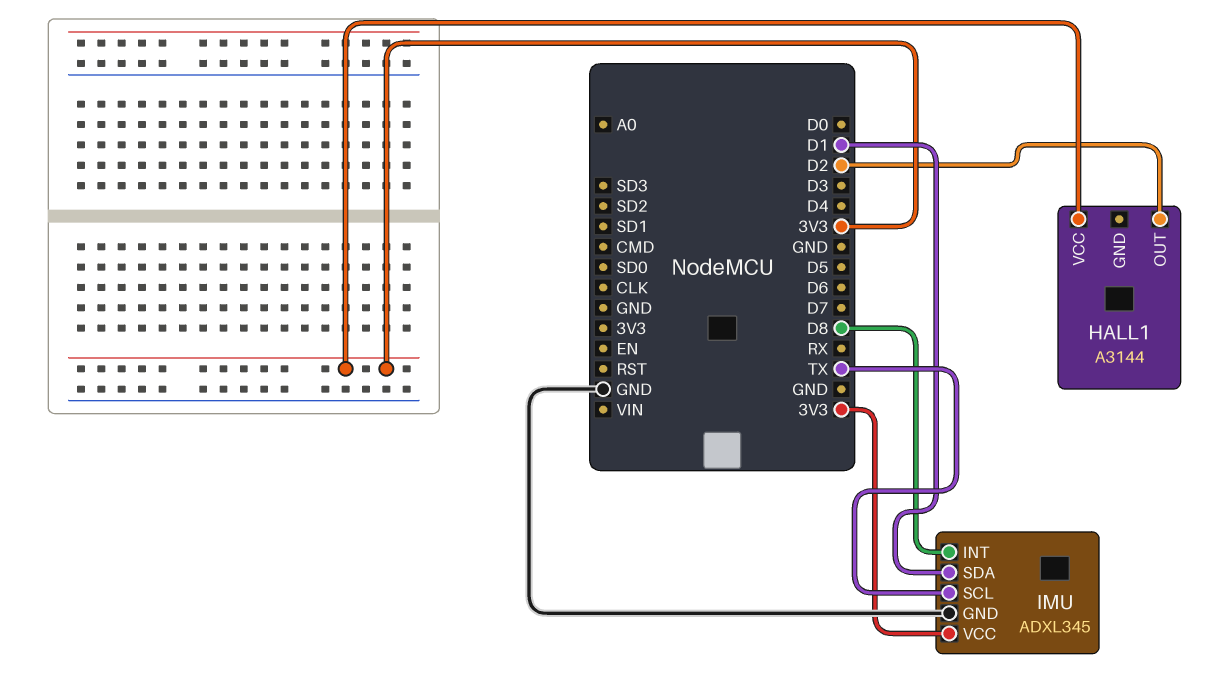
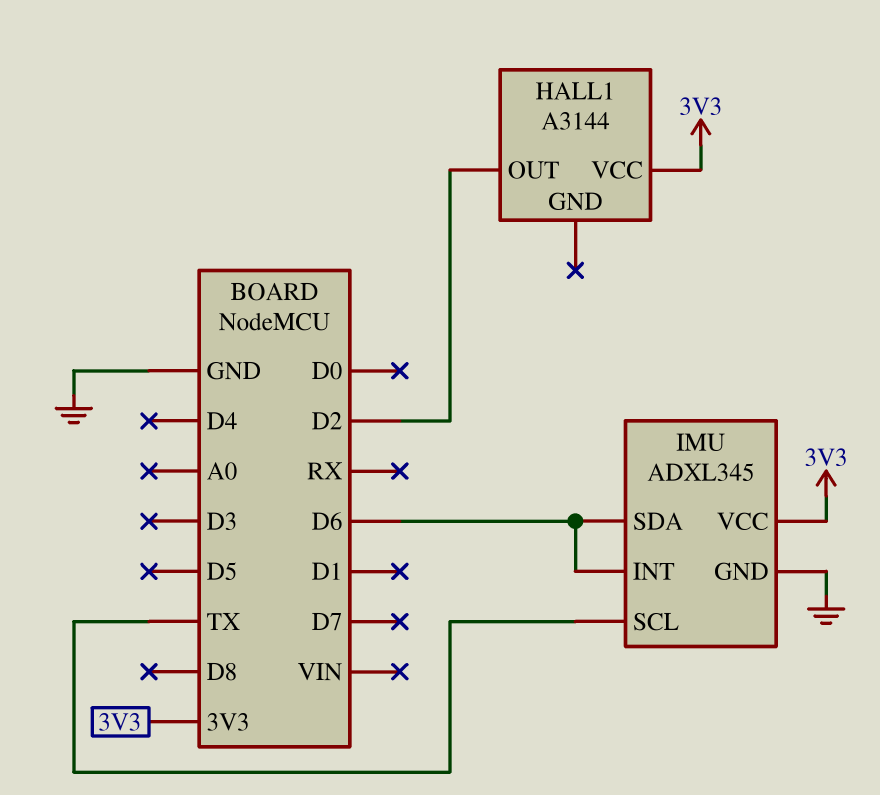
IMU pin INT: D8 -> D6
IMU pin SDA: D1 -> D6

